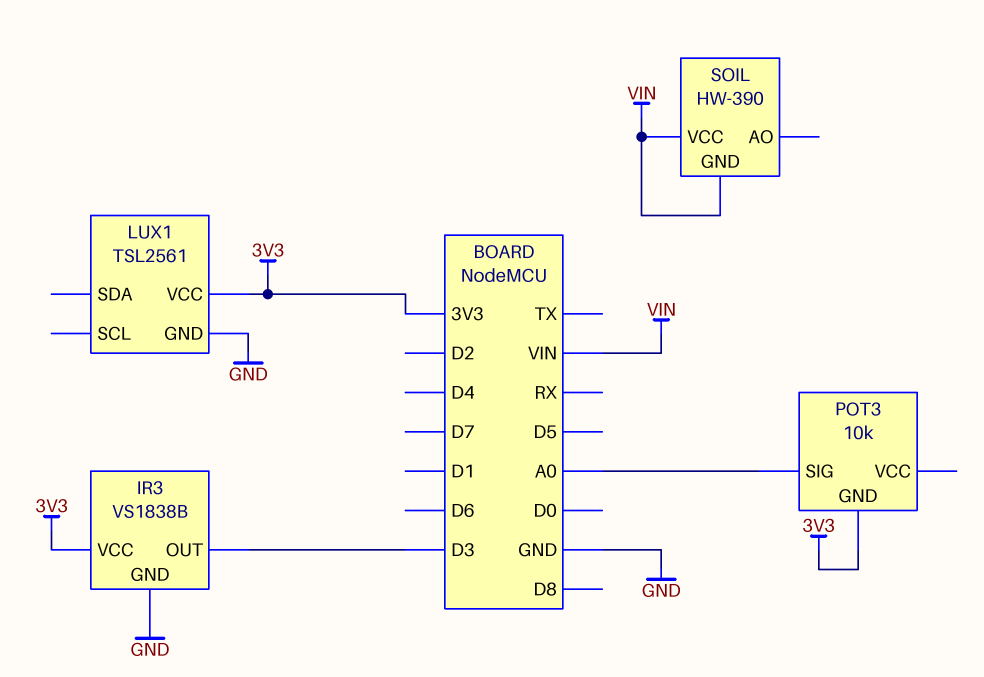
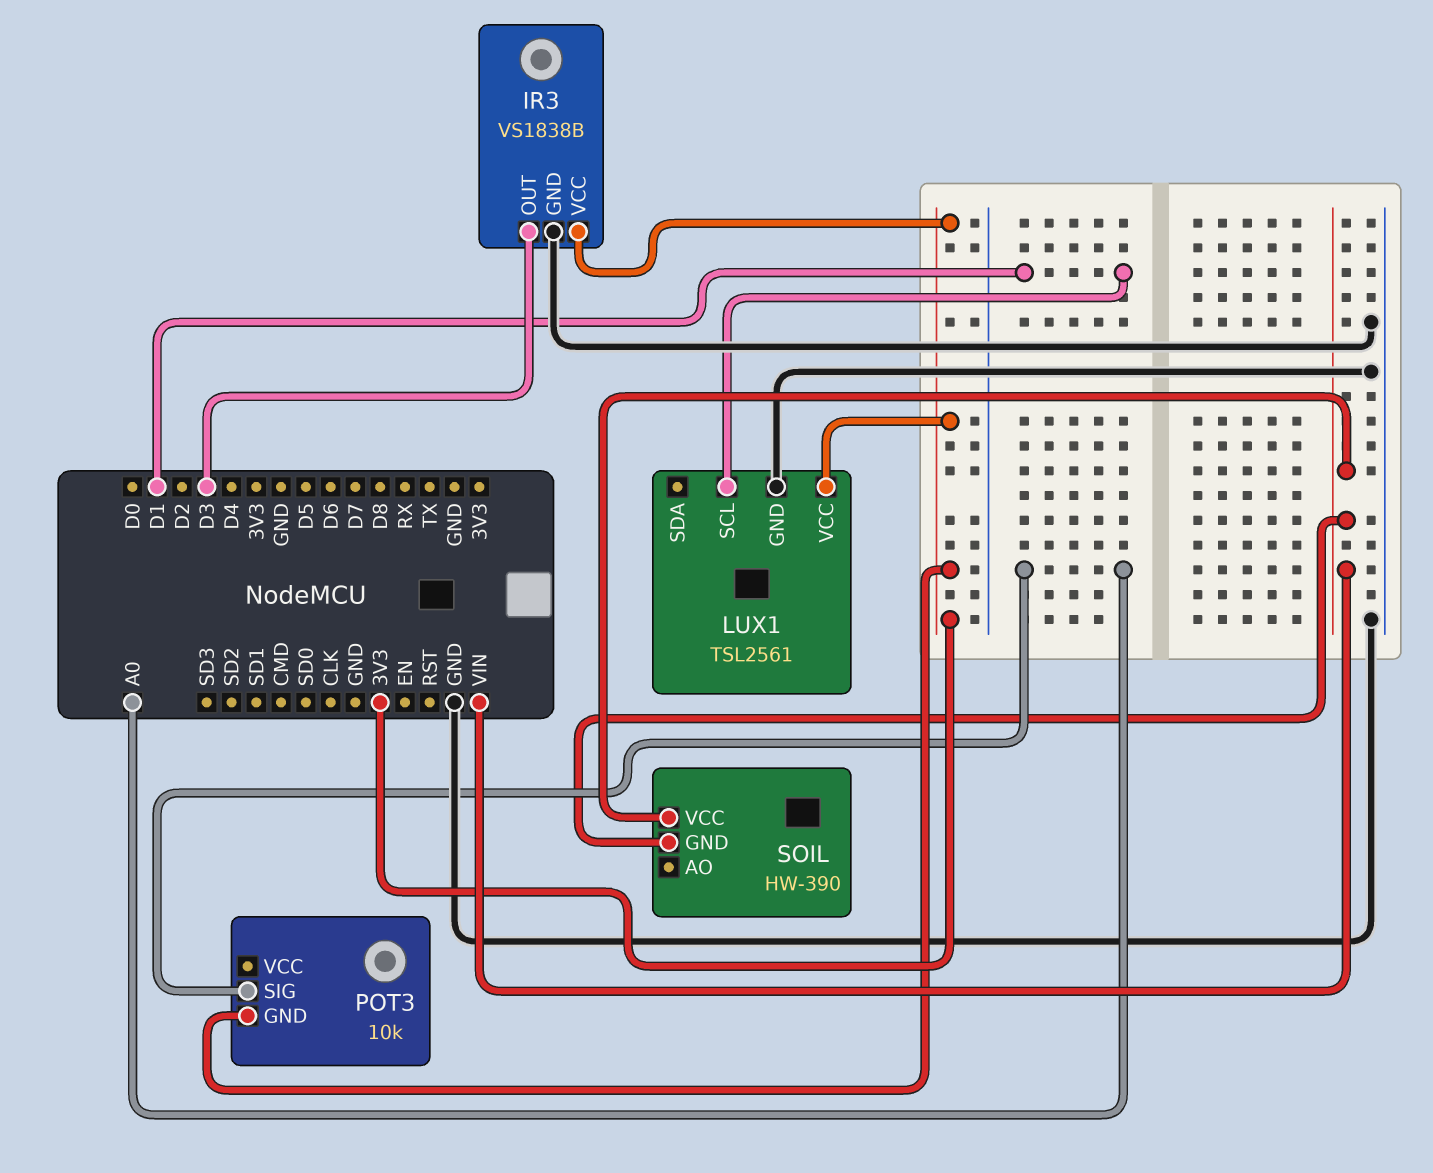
LUX1 pin SCL: none -> D1

